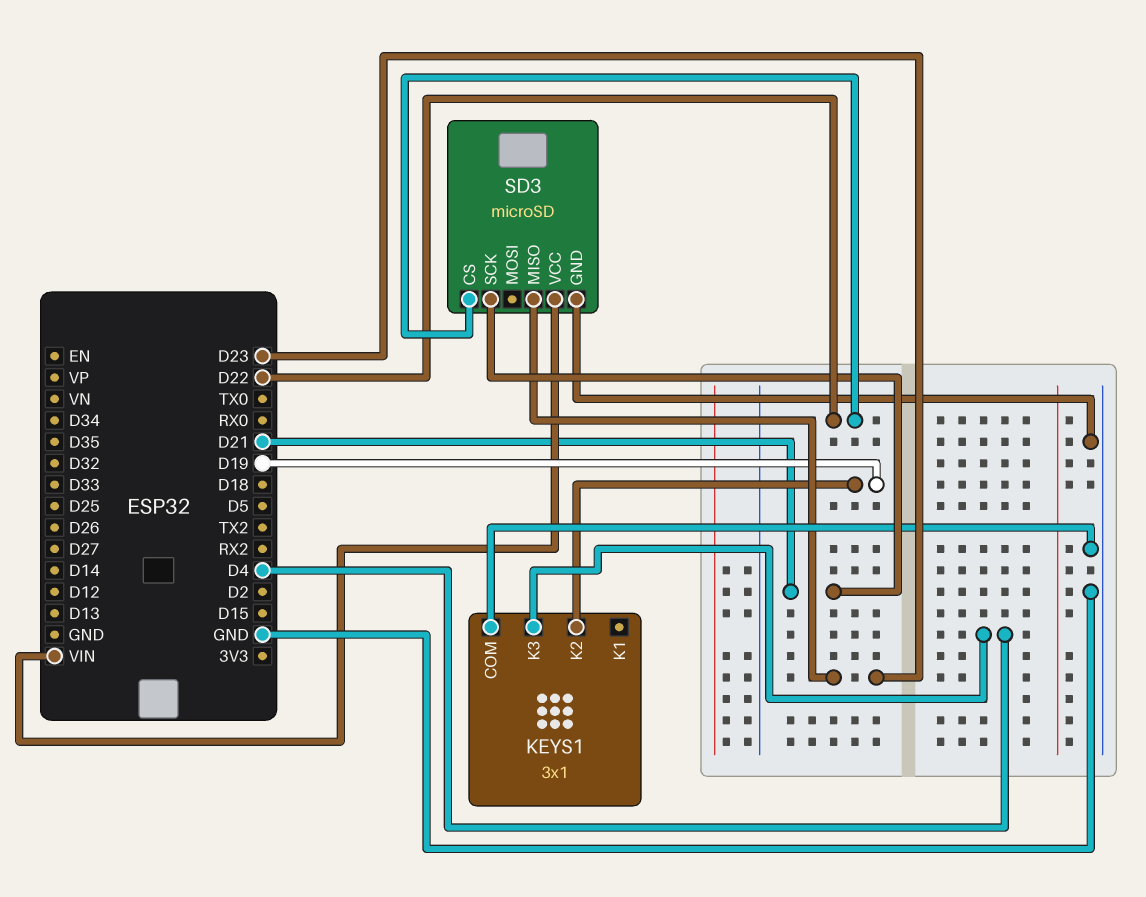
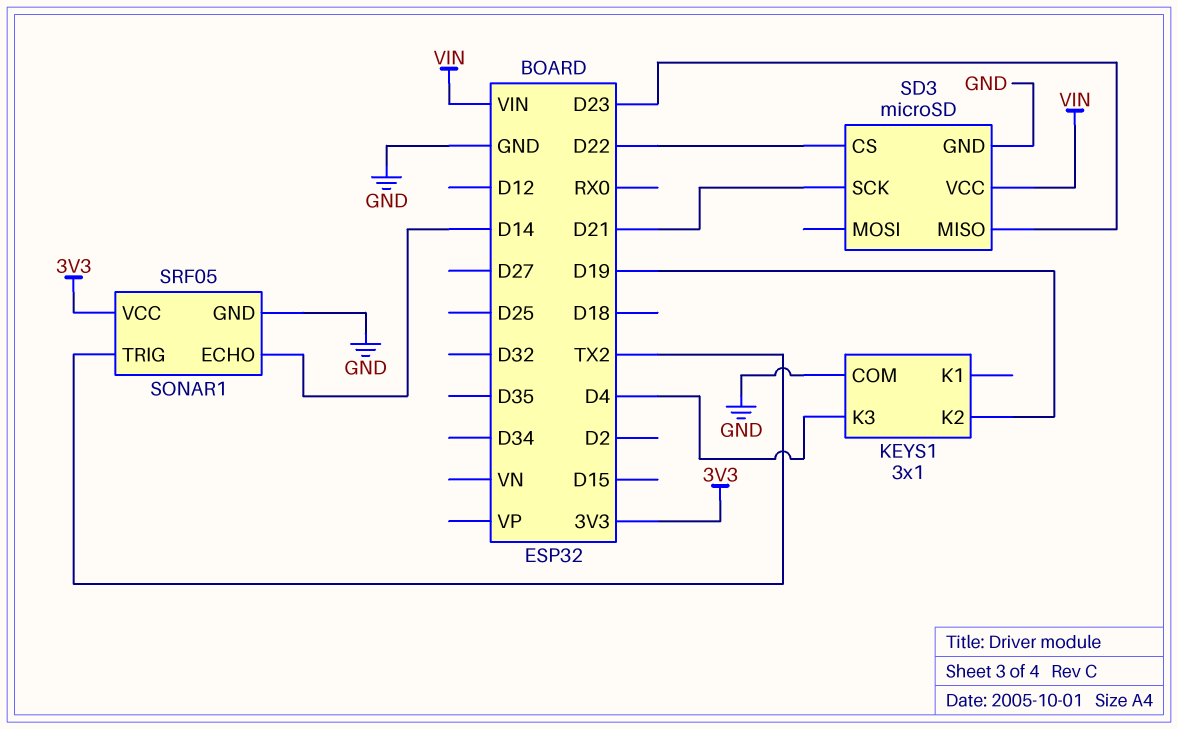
SONAR1: none -> SRF05
SONAR1 pin ECHO: none -> D14
SONAR1 pin GND: none -> GND
SONAR1 pin TRIG: none -> TX2
SONAR1 pin VCC: none -> 3V3

